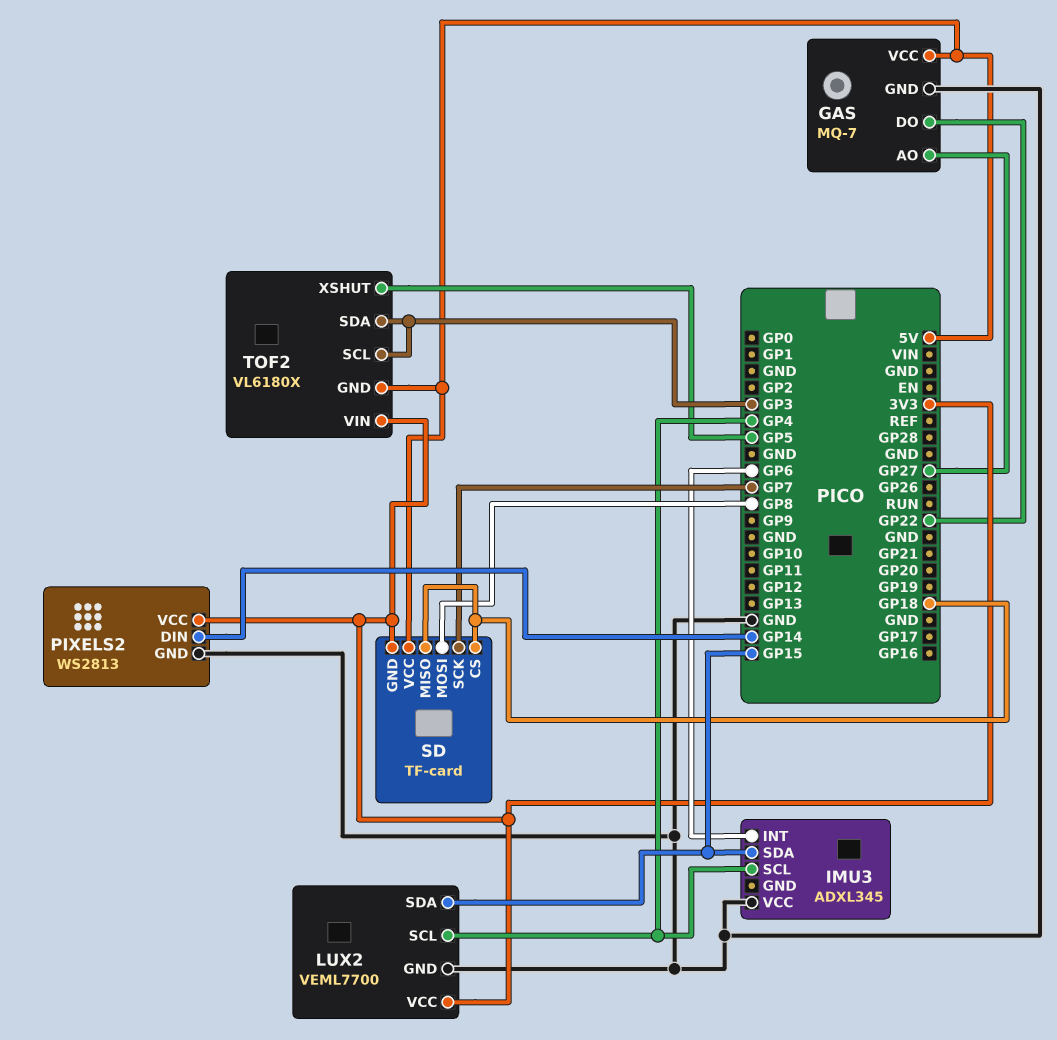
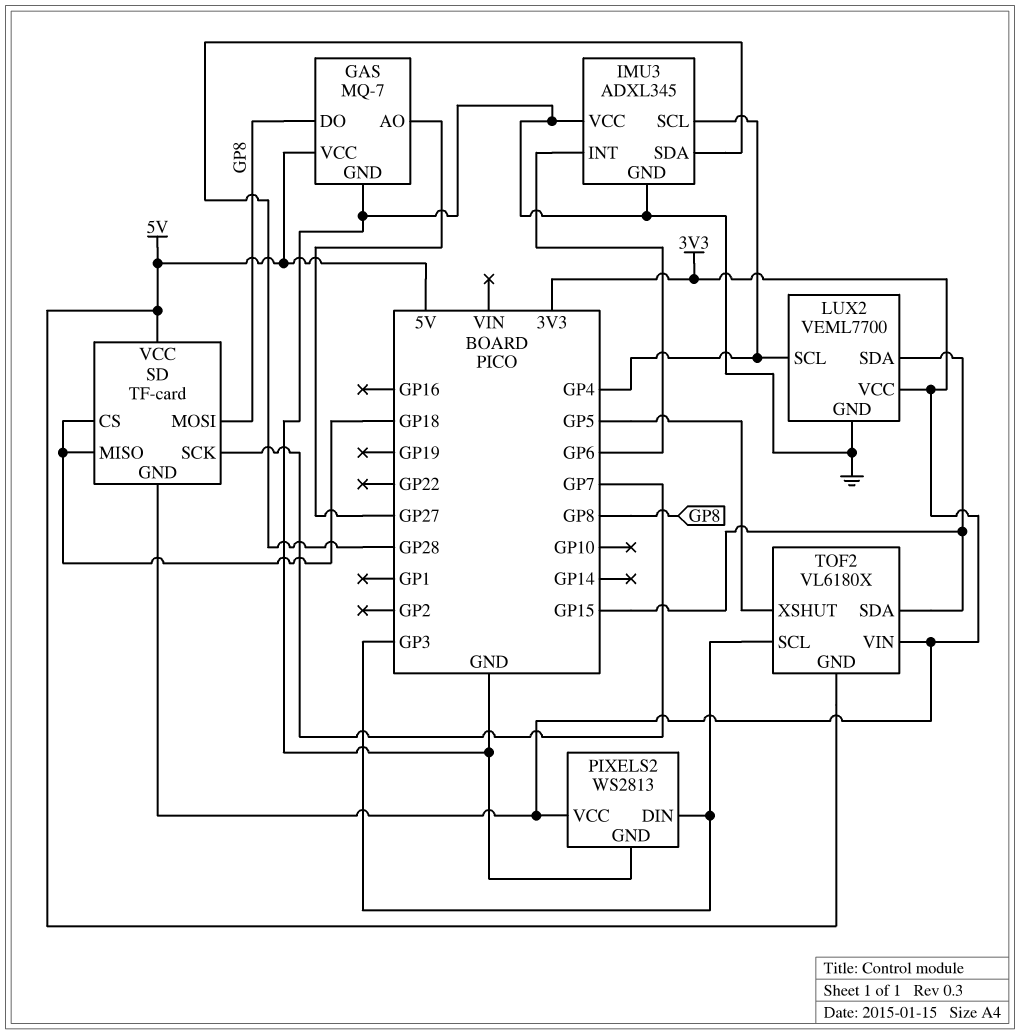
GAS pin DO: GP22 -> GP8
IMU3 pin GND: none -> GND
IMU3 pin SDA: GP15 -> GP28
PIXELS2 pin DIN: GP14 -> GP3
TOF2 pin SDA: GP3 -> GP15

